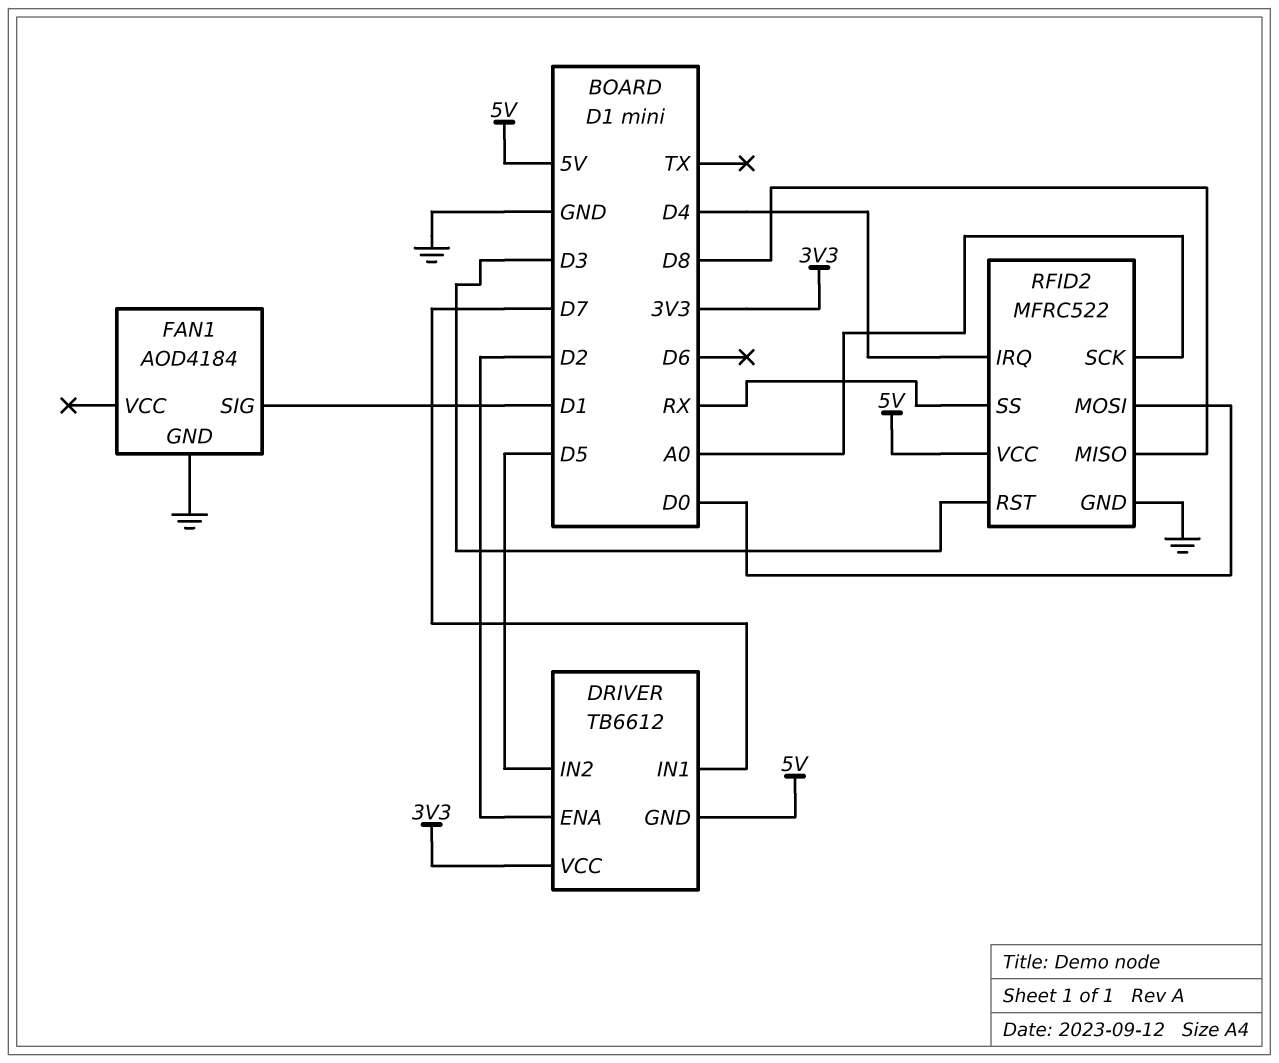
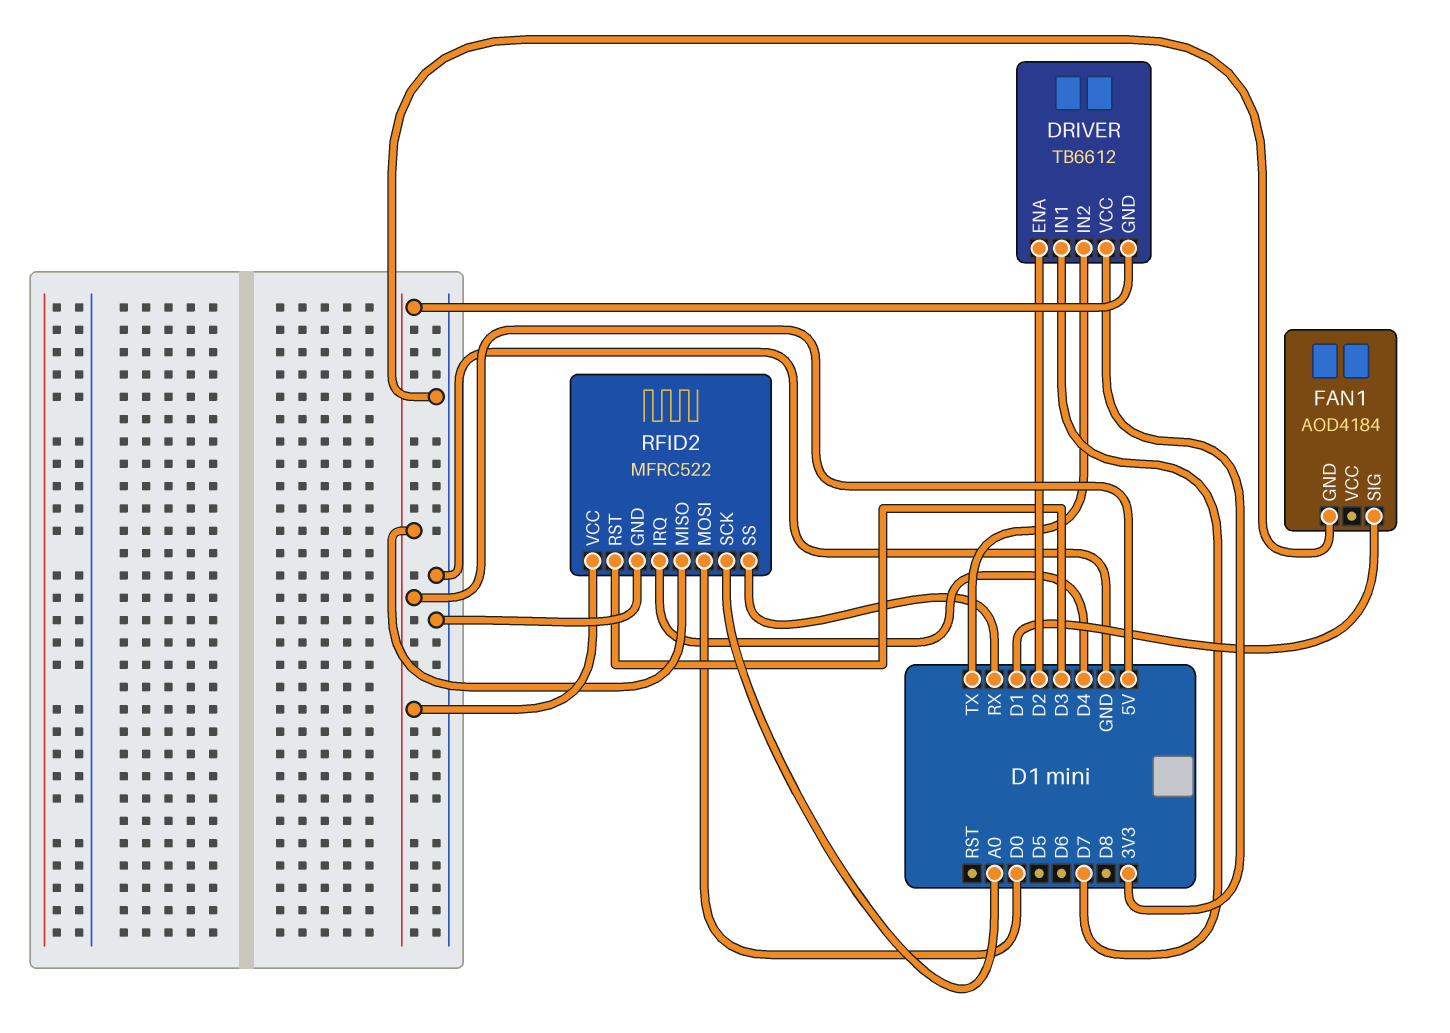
DRIVER pin IN2: D5 -> TX
RFID2 pin MISO: D8 -> 5V

